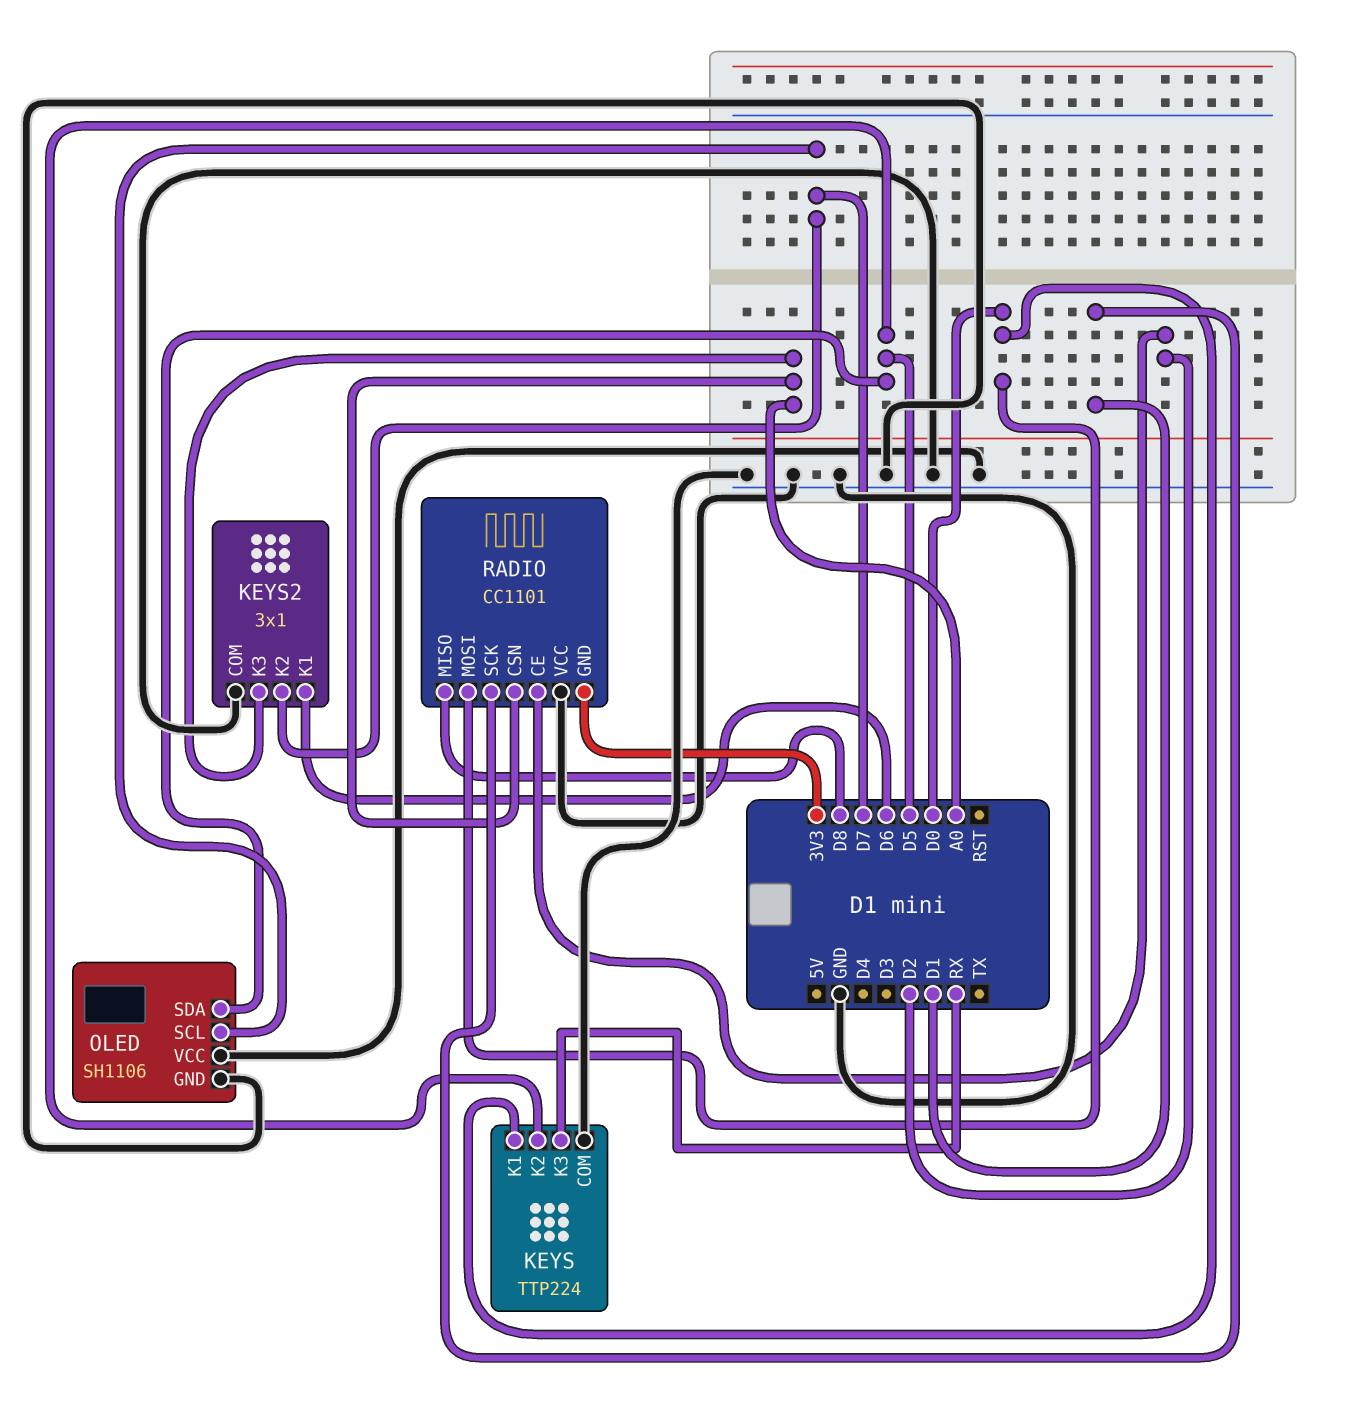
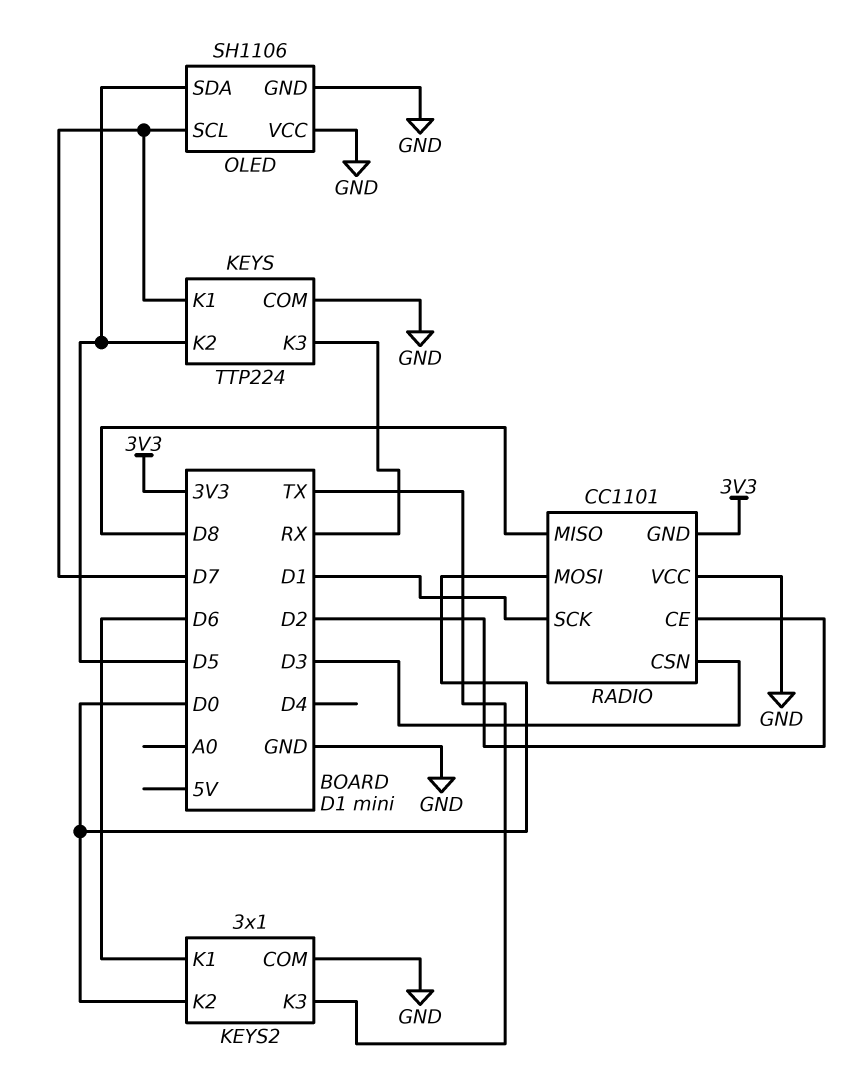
KEYS pin K1: D0 -> D7
KEYS2 pin K2: D7 -> D0
KEYS2 pin K3: A0 -> TX
RADIO pin CSN: A0 -> D3

